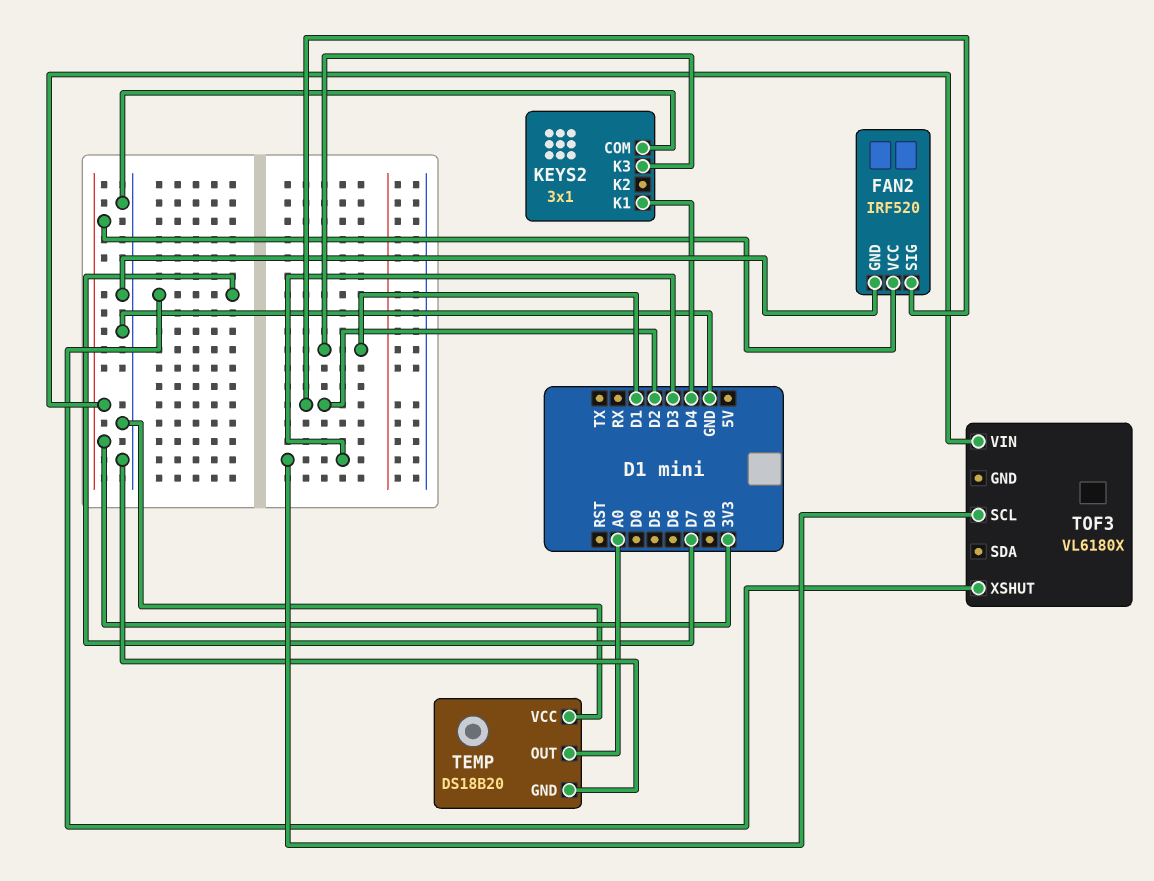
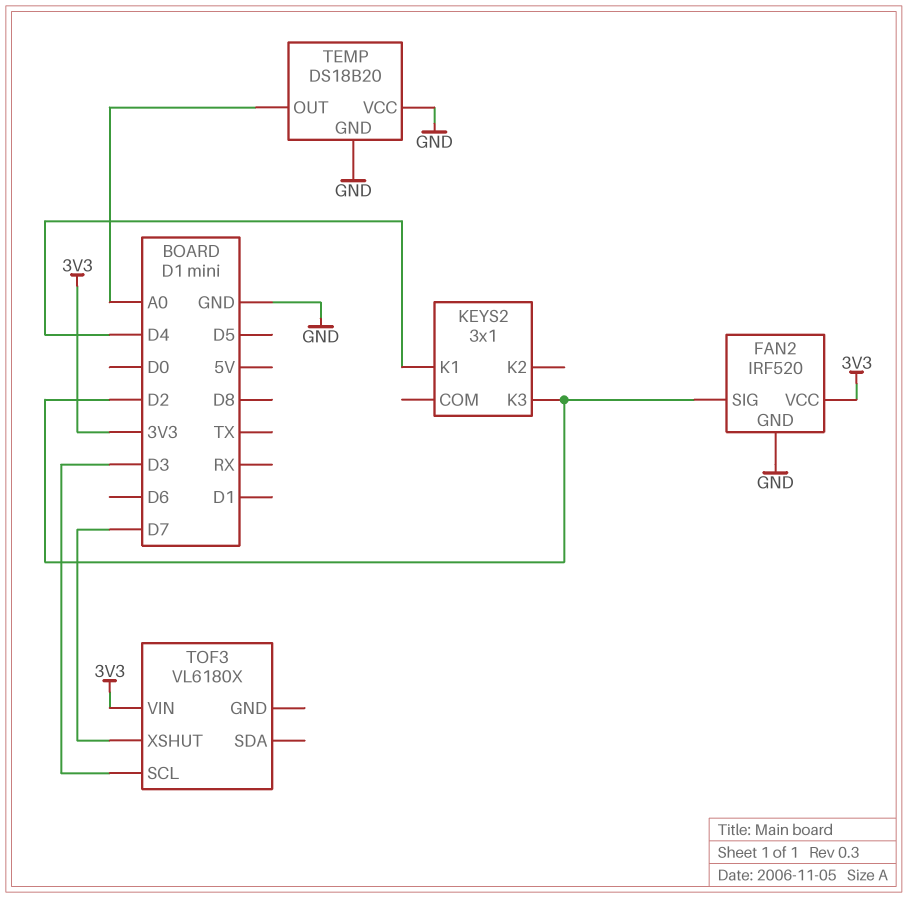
KEYS2 pin COM: GND -> none
KEYS2 pin K3: D1 -> D2

